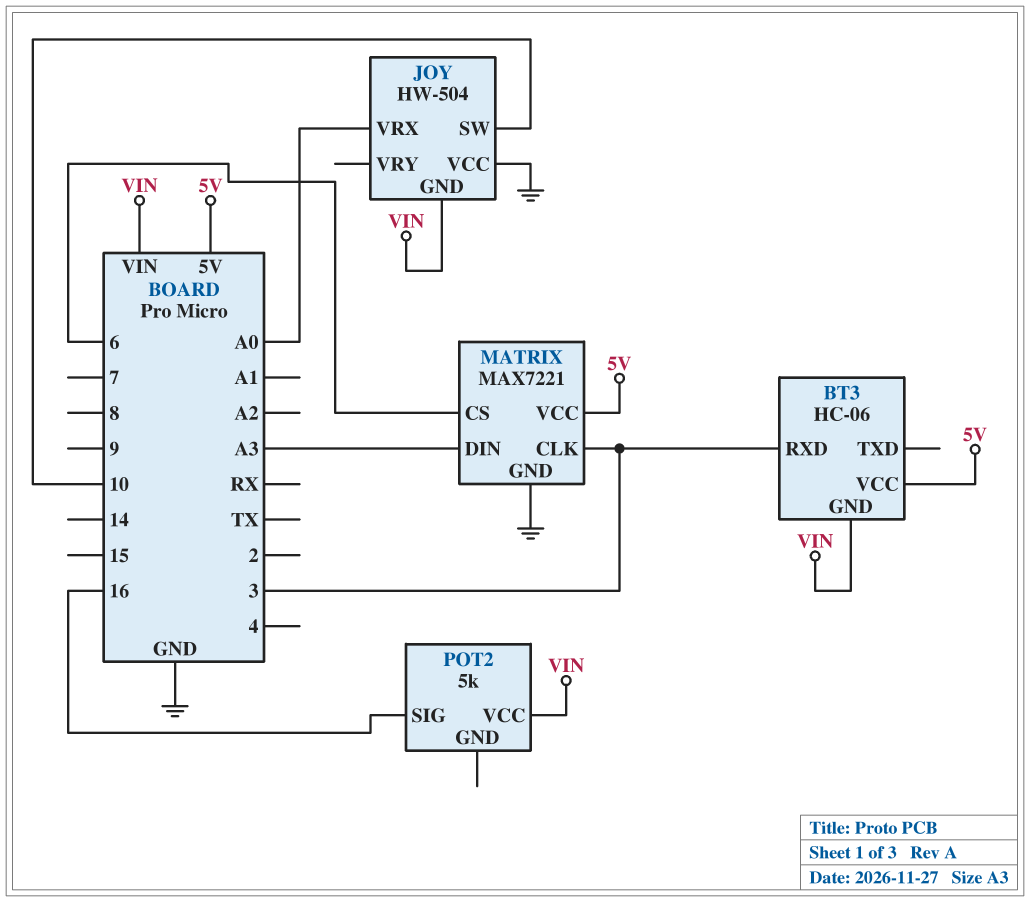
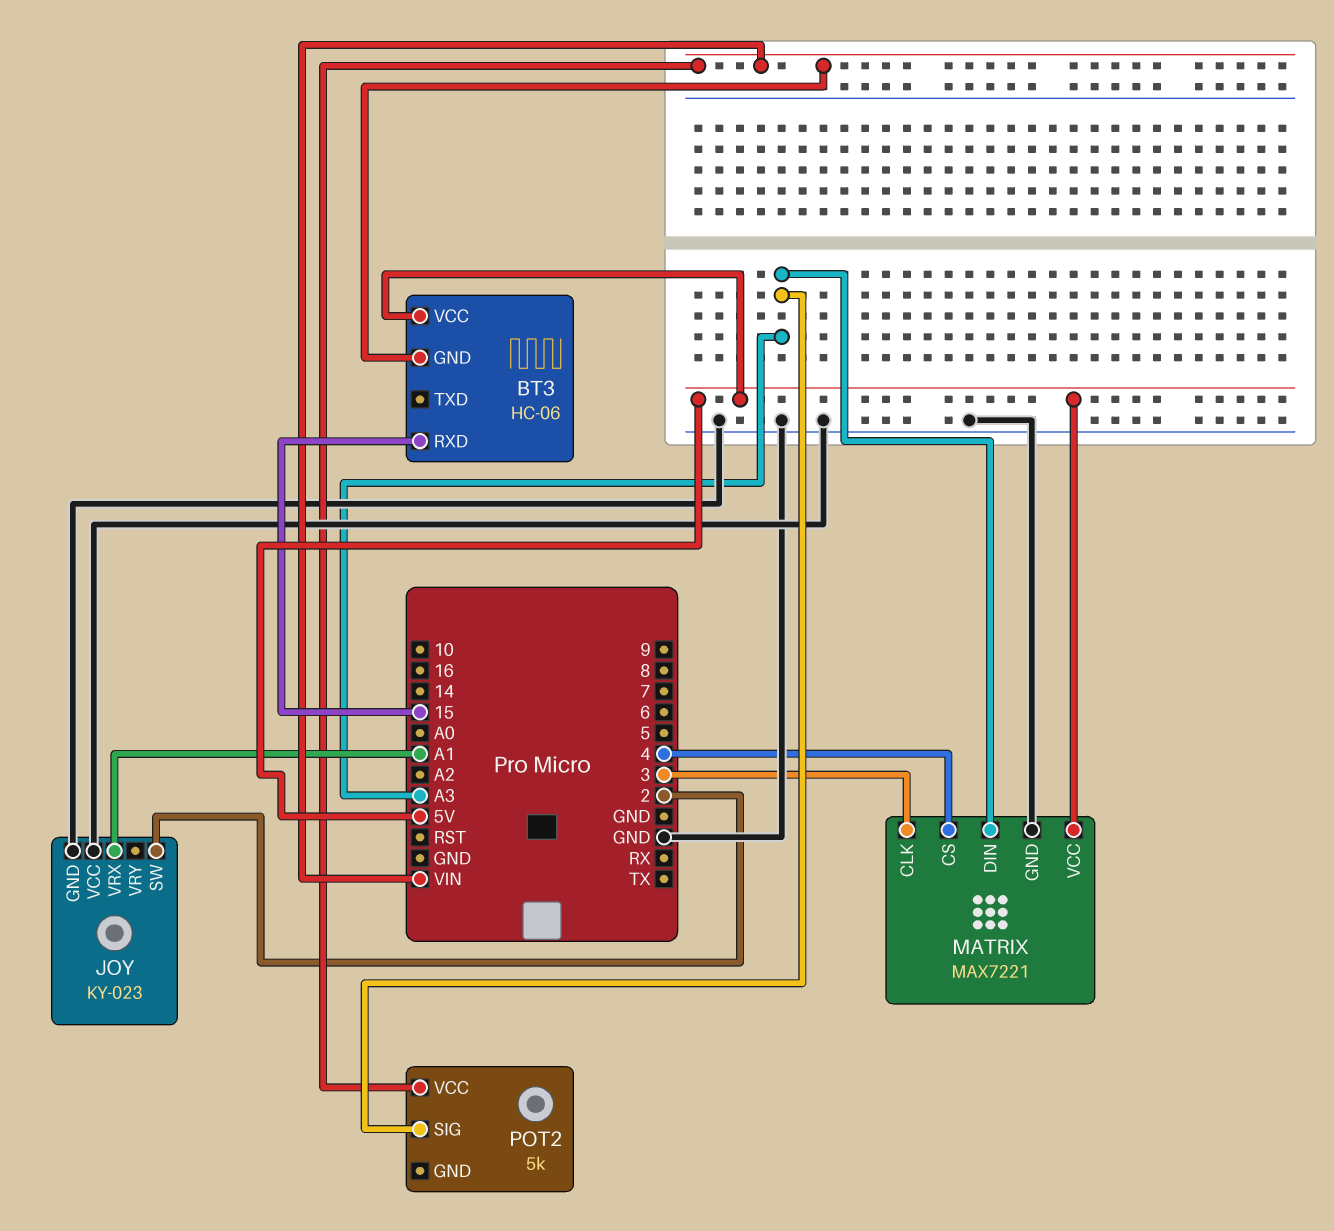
BT3 pin RXD: 3 -> 15
JOY: HW-504 -> KY-023
JOY pin GND: VIN -> GND
JOY pin SW: 10 -> 2
JOY pin VRX: A0 -> A1
MATRIX pin CS: 6 -> 4
POT2 pin SIG: 16 -> A3

